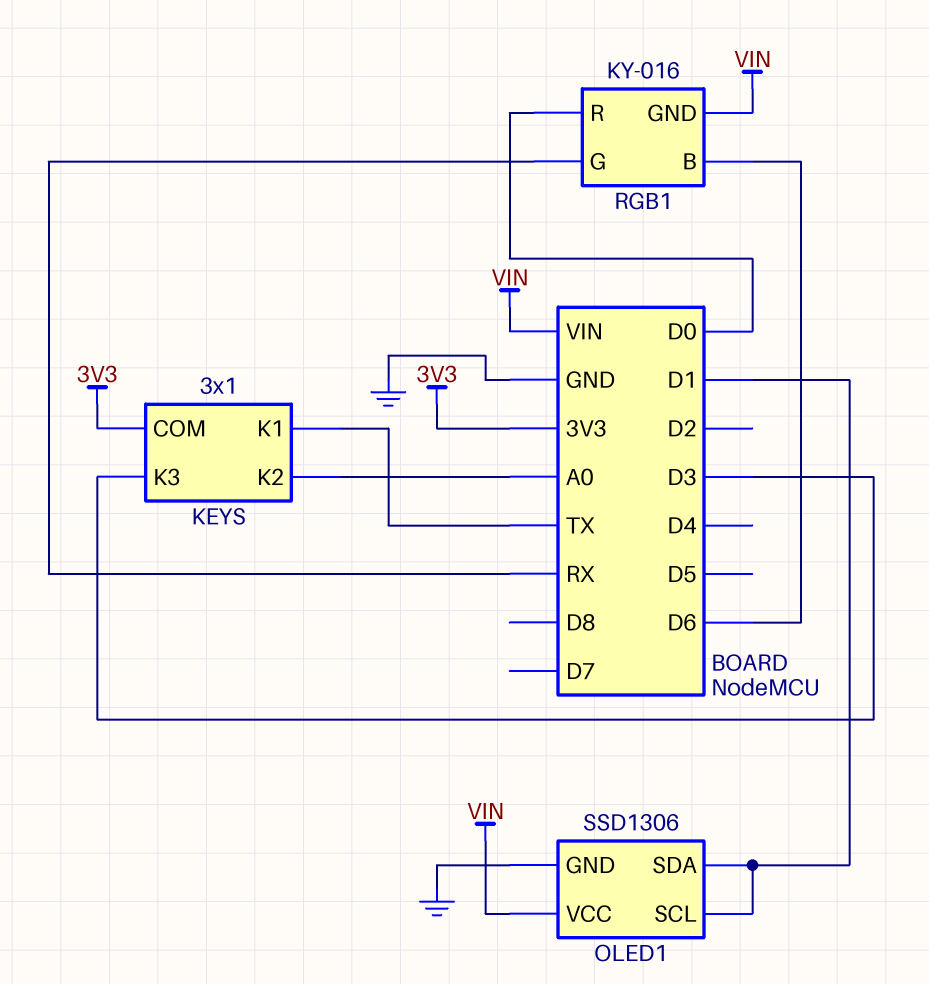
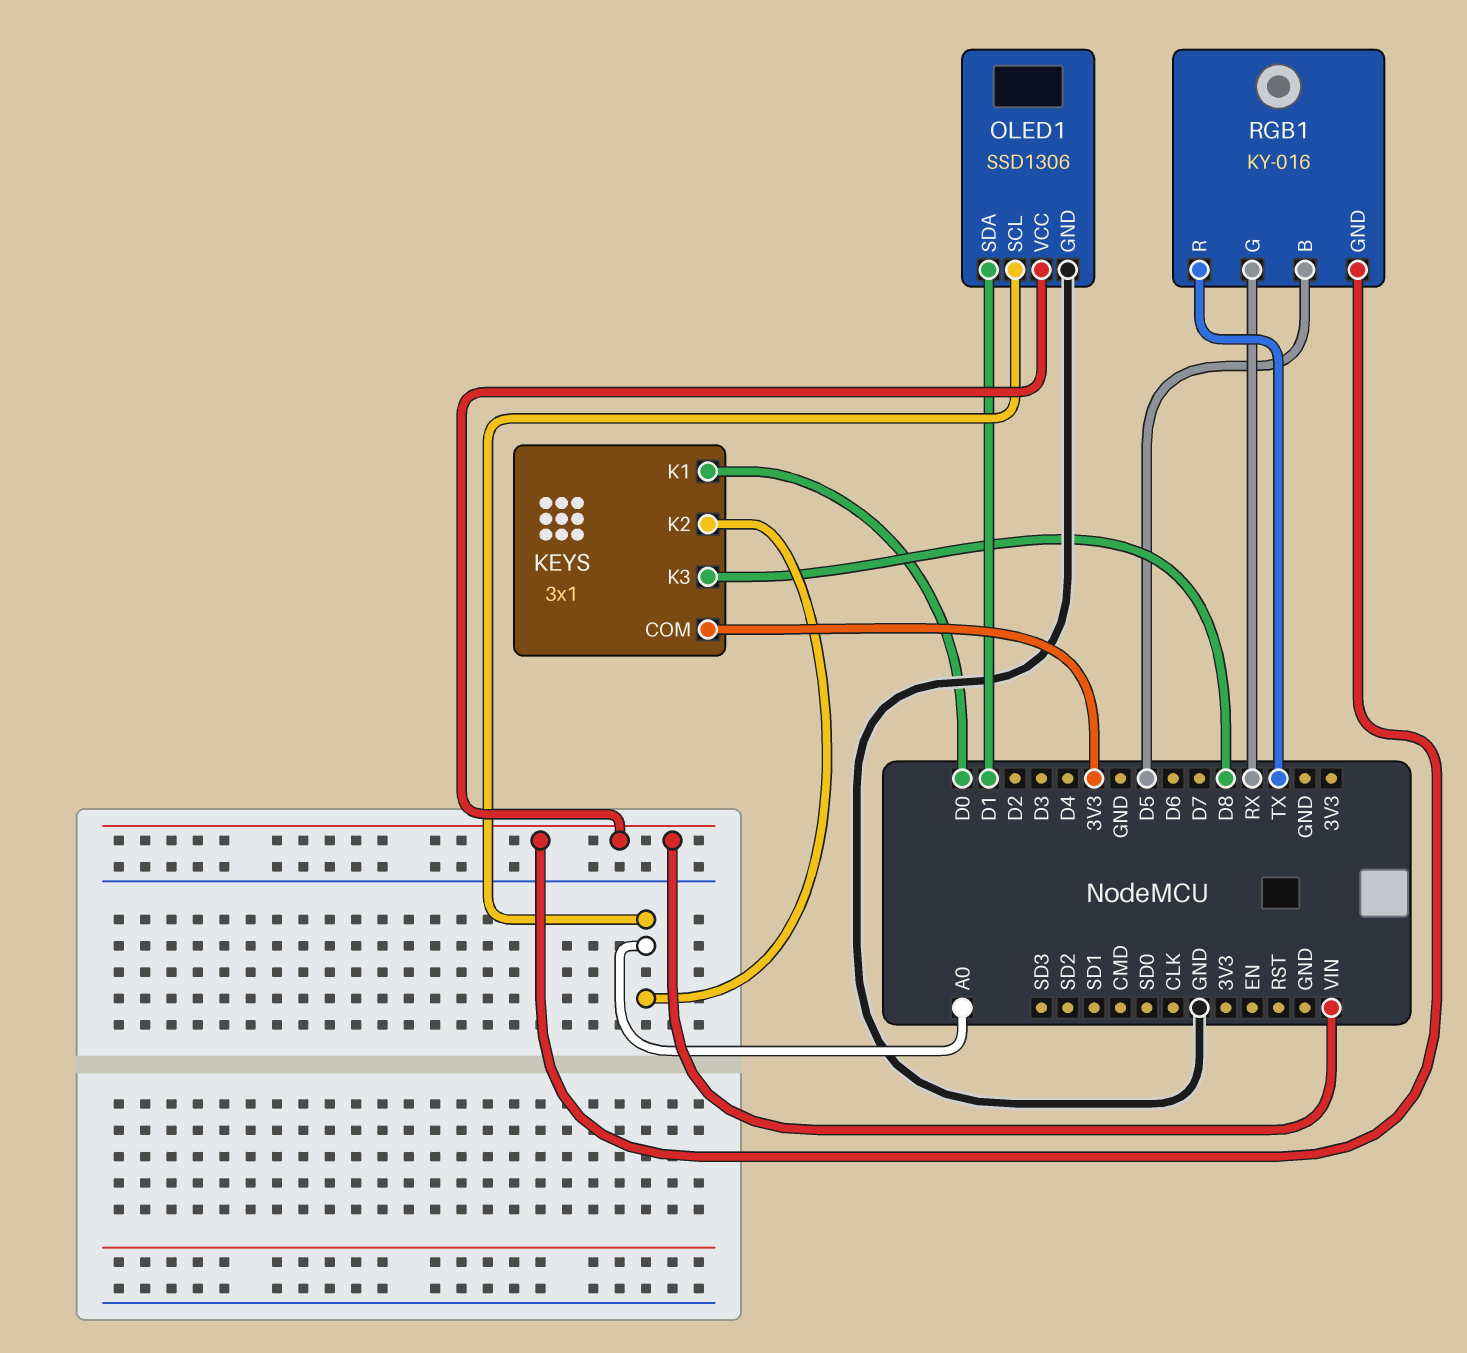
KEYS pin K1: TX -> D0
KEYS pin K3: D3 -> D8
OLED1 pin SCL: D1 -> A0
RGB1 pin B: D6 -> D5
RGB1 pin R: D0 -> TX

